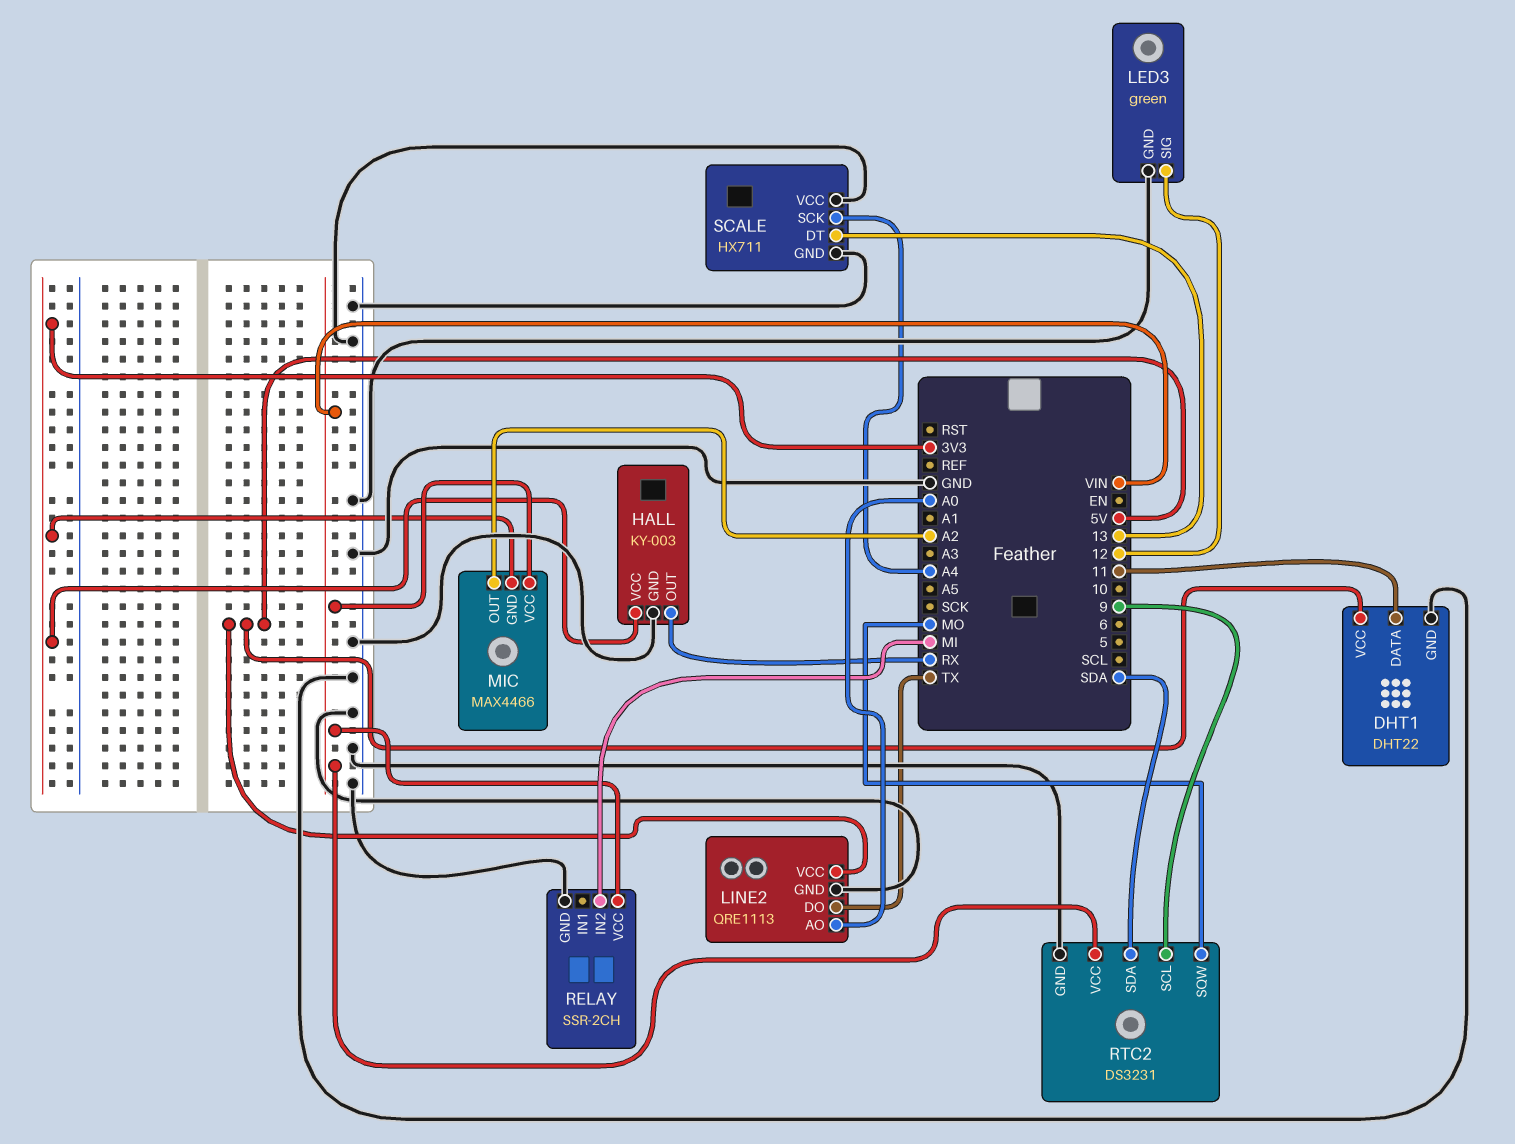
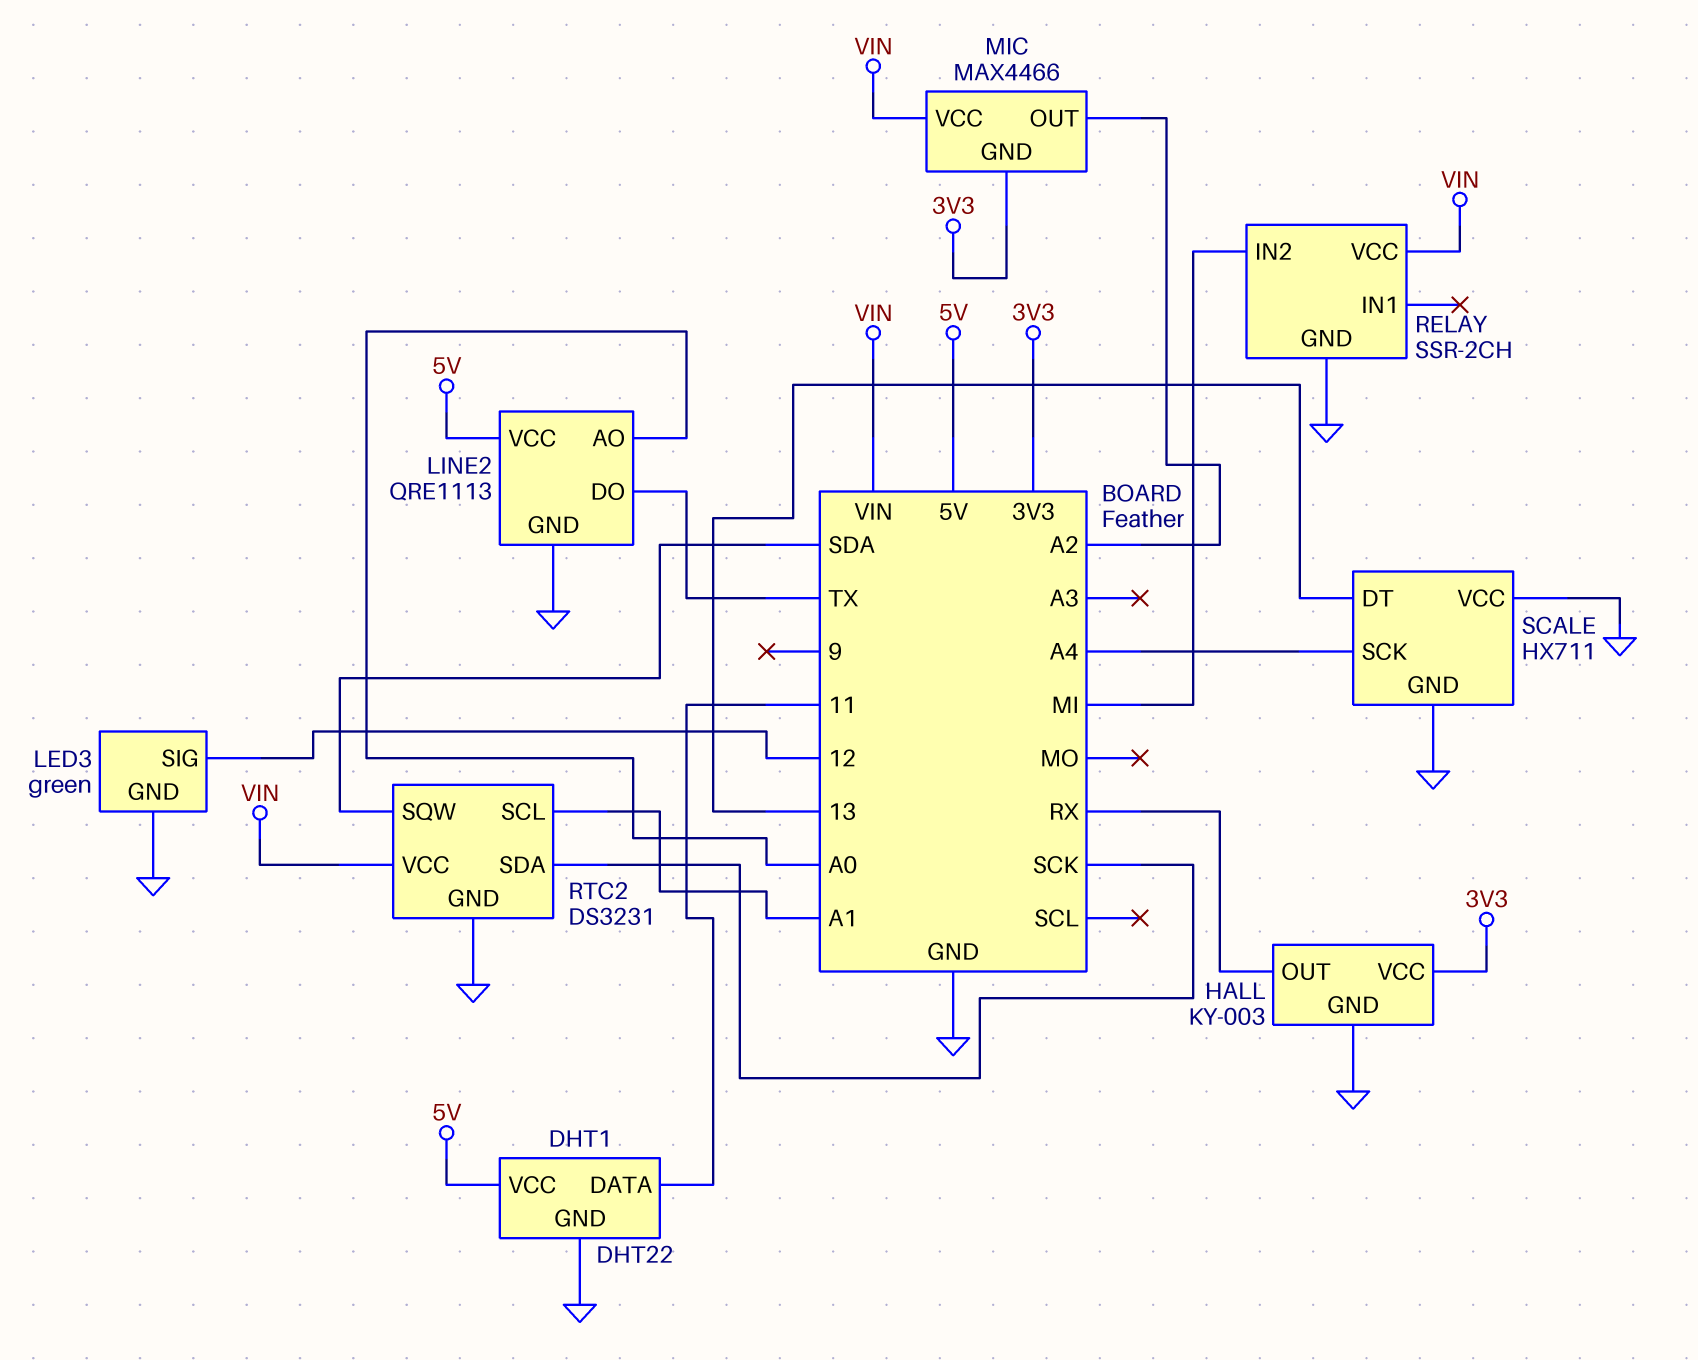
RTC2 pin SCL: 9 -> A1
RTC2 pin SDA: SDA -> SCK
RTC2 pin SQW: MO -> SDA

